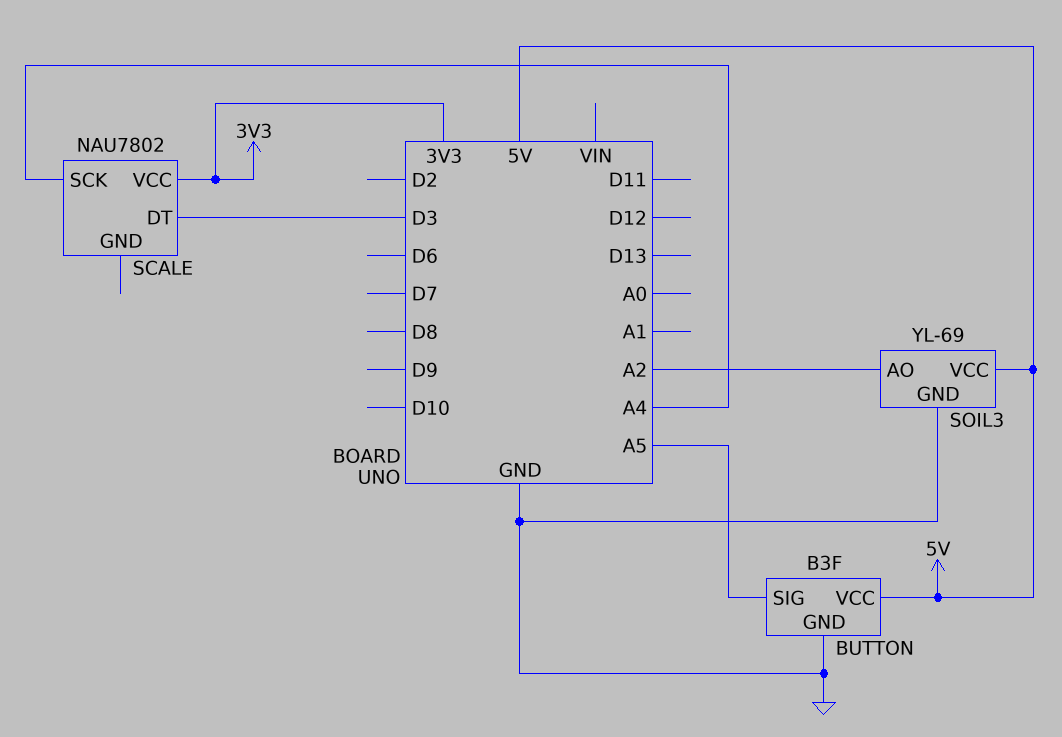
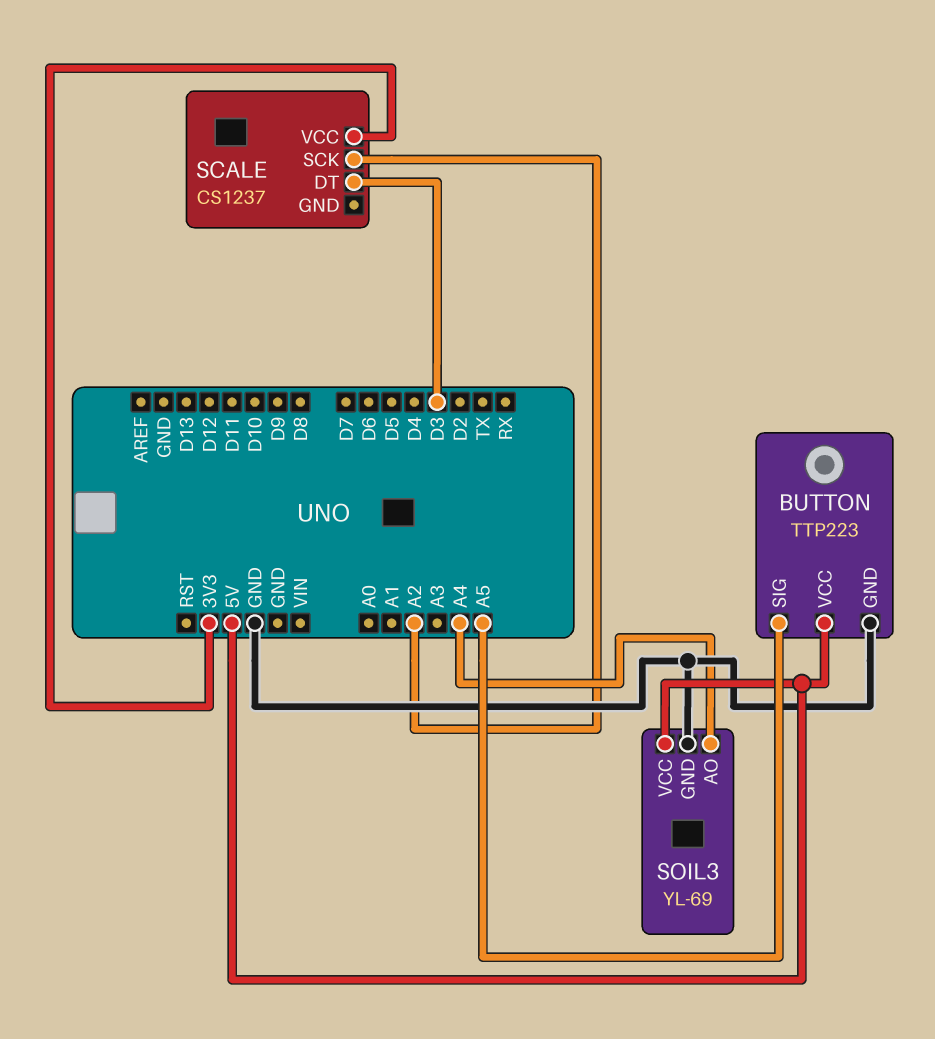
BUTTON: B3F -> TTP223
SCALE: NAU7802 -> CS1237
SCALE pin SCK: A4 -> A2
SOIL3 pin AO: A2 -> A4

